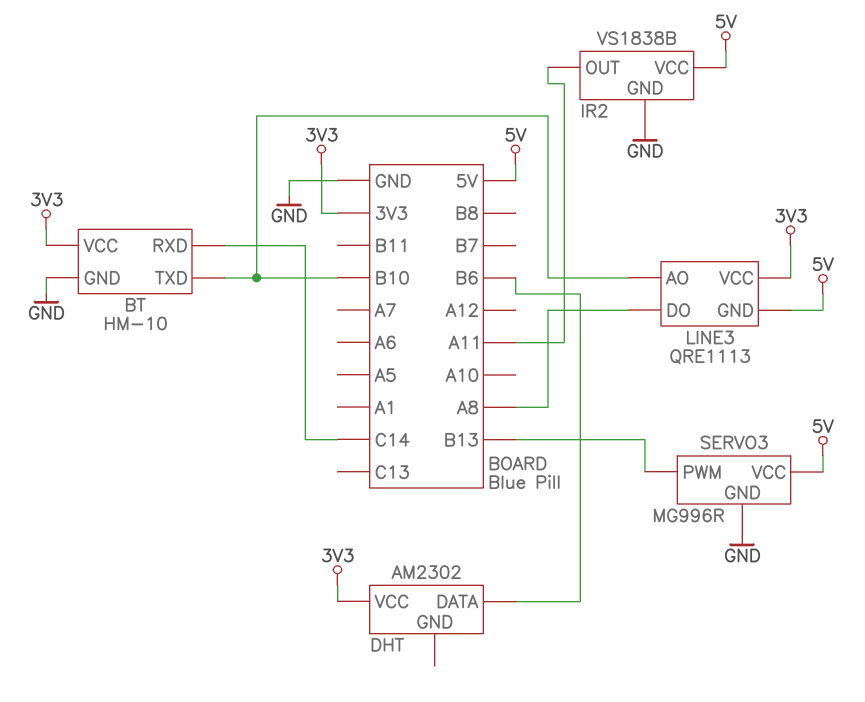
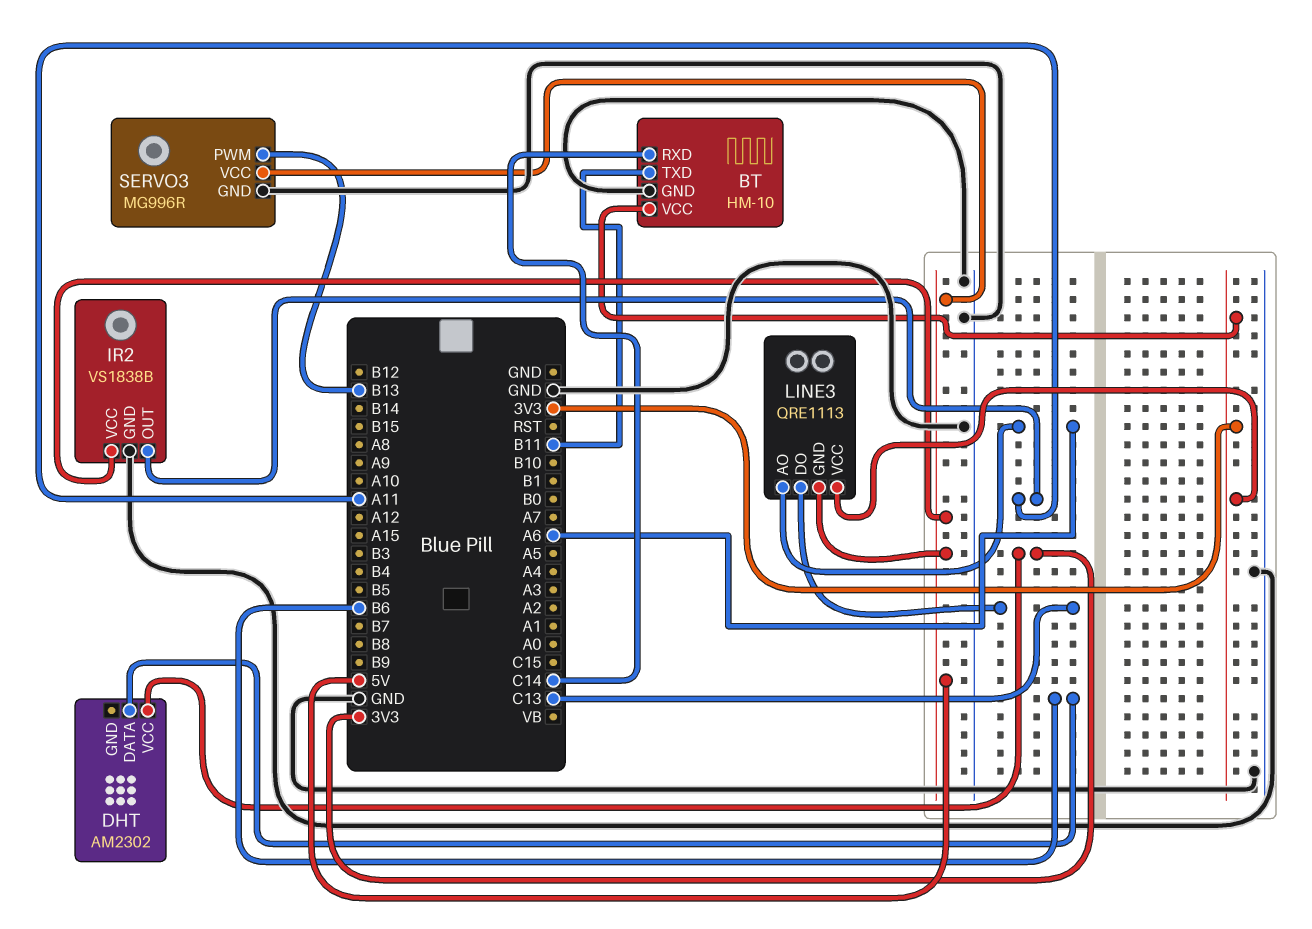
BT pin TXD: B10 -> B11
LINE3 pin AO: B10 -> A6
LINE3 pin DO: A8 -> C13

